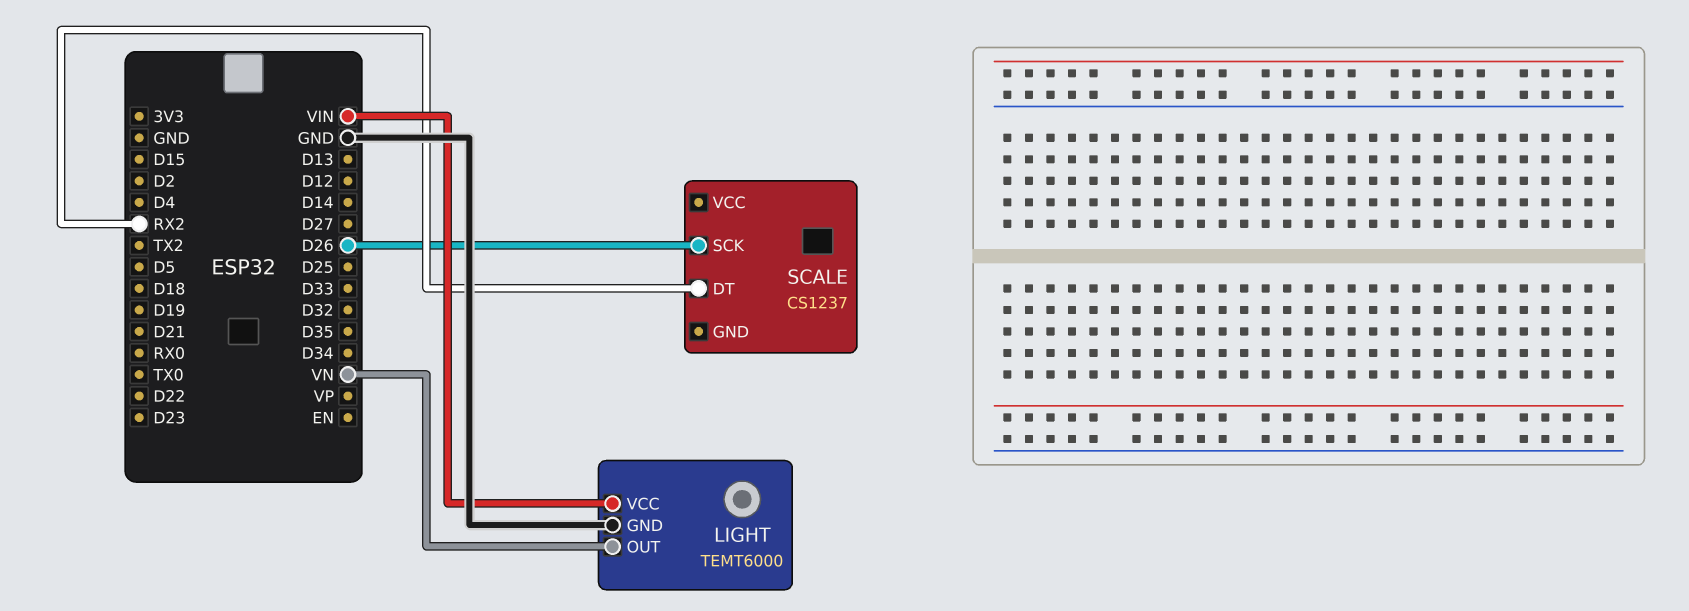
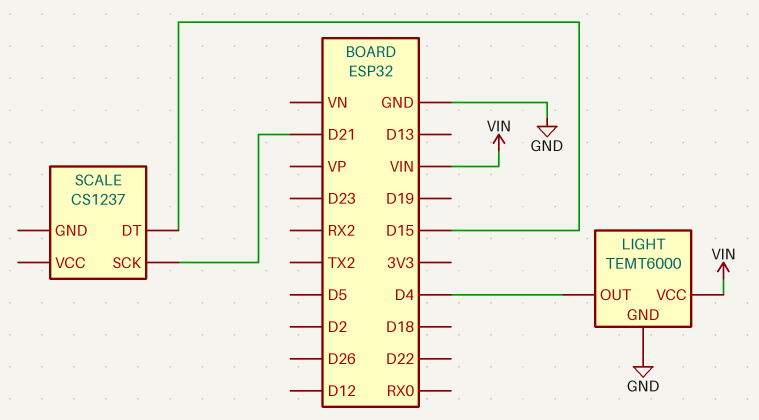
LIGHT pin OUT: VN -> D4
SCALE pin DT: RX2 -> D15
SCALE pin SCK: D26 -> D21

